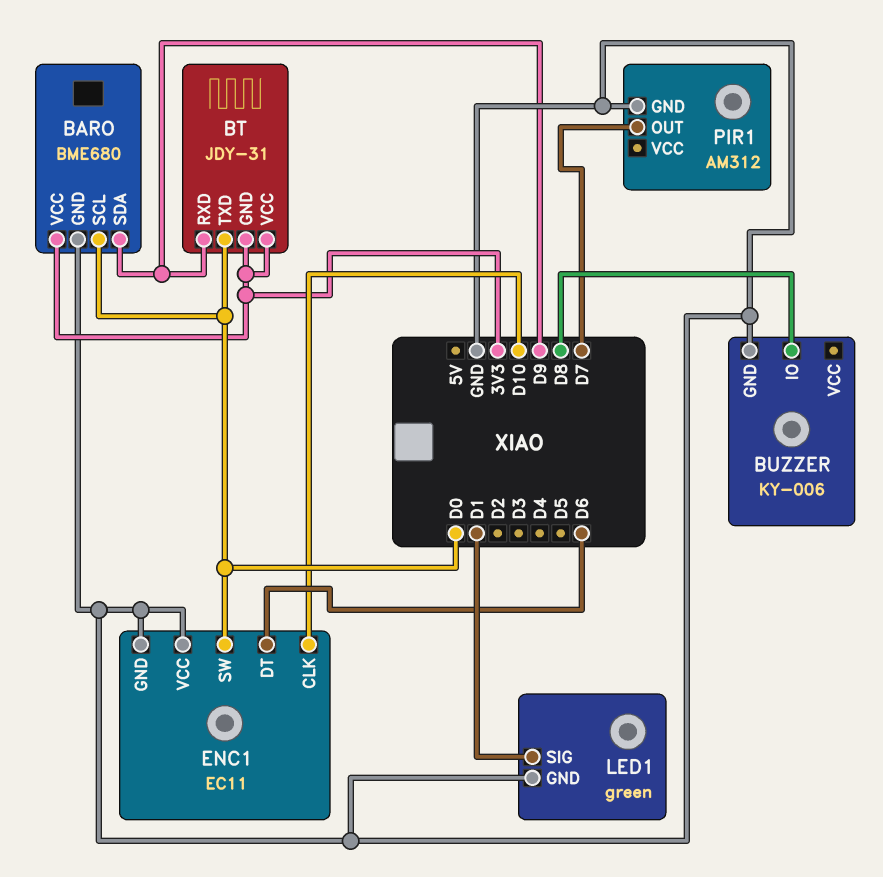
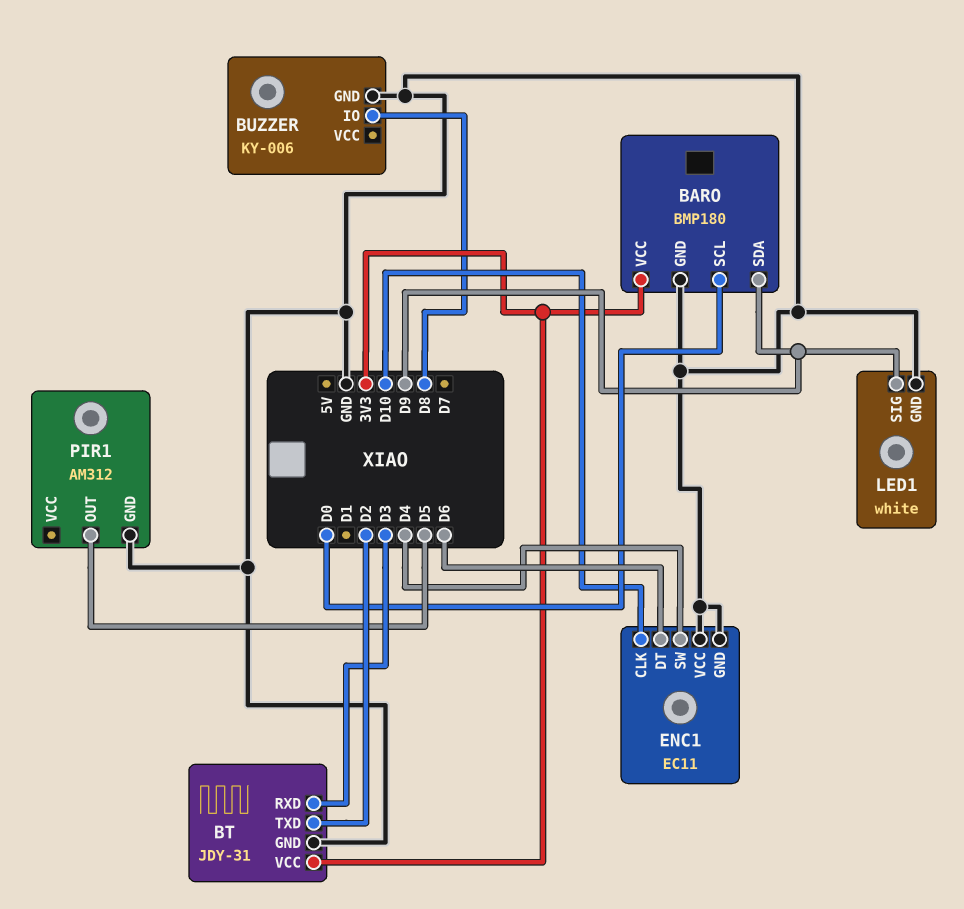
BARO: BME680 -> BMP180
BT pin GND: 3V3 -> GND
BT pin RXD: D9 -> D3
BT pin TXD: D0 -> D2
ENC1 pin SW: D0 -> D4
LED1: green -> white
LED1 pin SIG: D1 -> D9
PIR1 pin OUT: D7 -> D5

